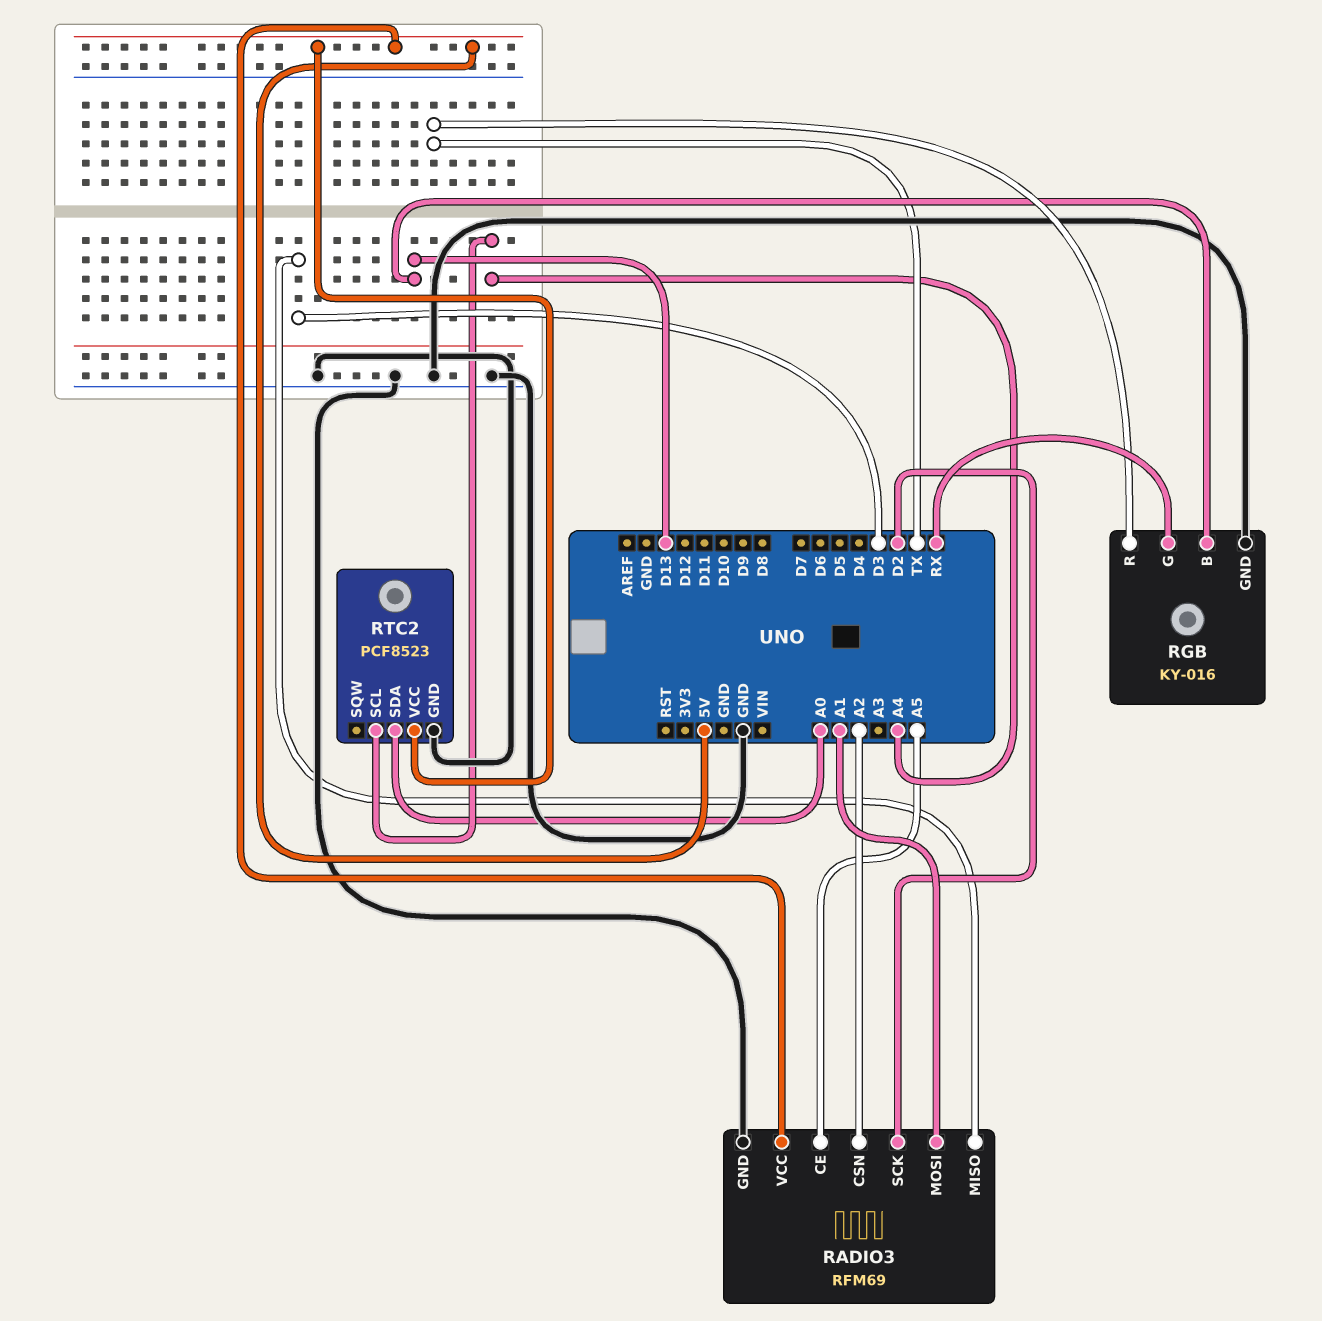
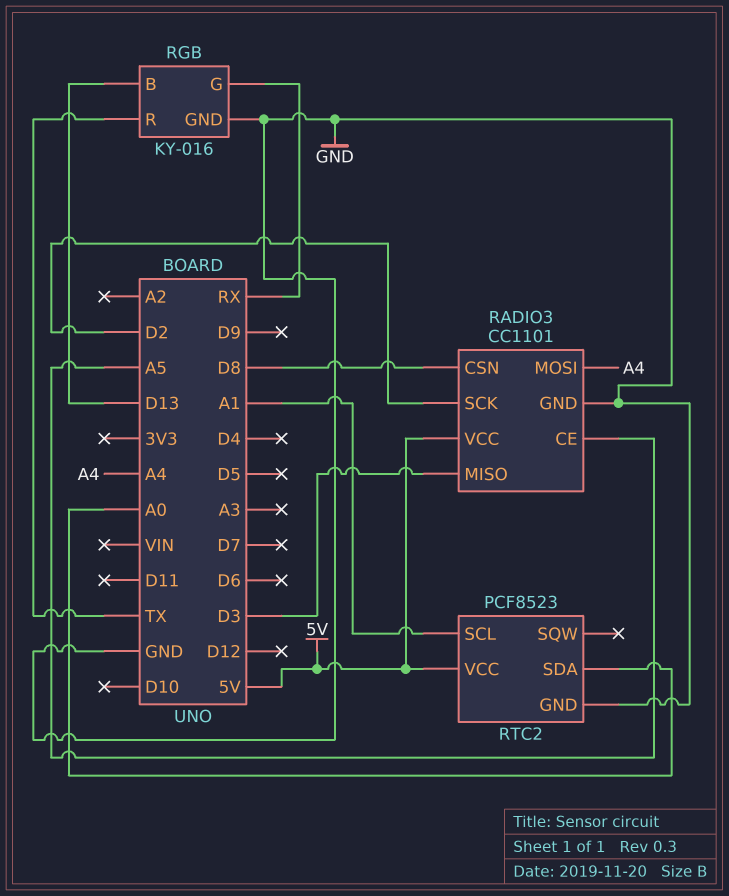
RADIO3: RFM69 -> CC1101
RADIO3 pin CSN: A2 -> D8
RADIO3 pin MOSI: A1 -> A4
RTC2 pin SCL: A4 -> A1

